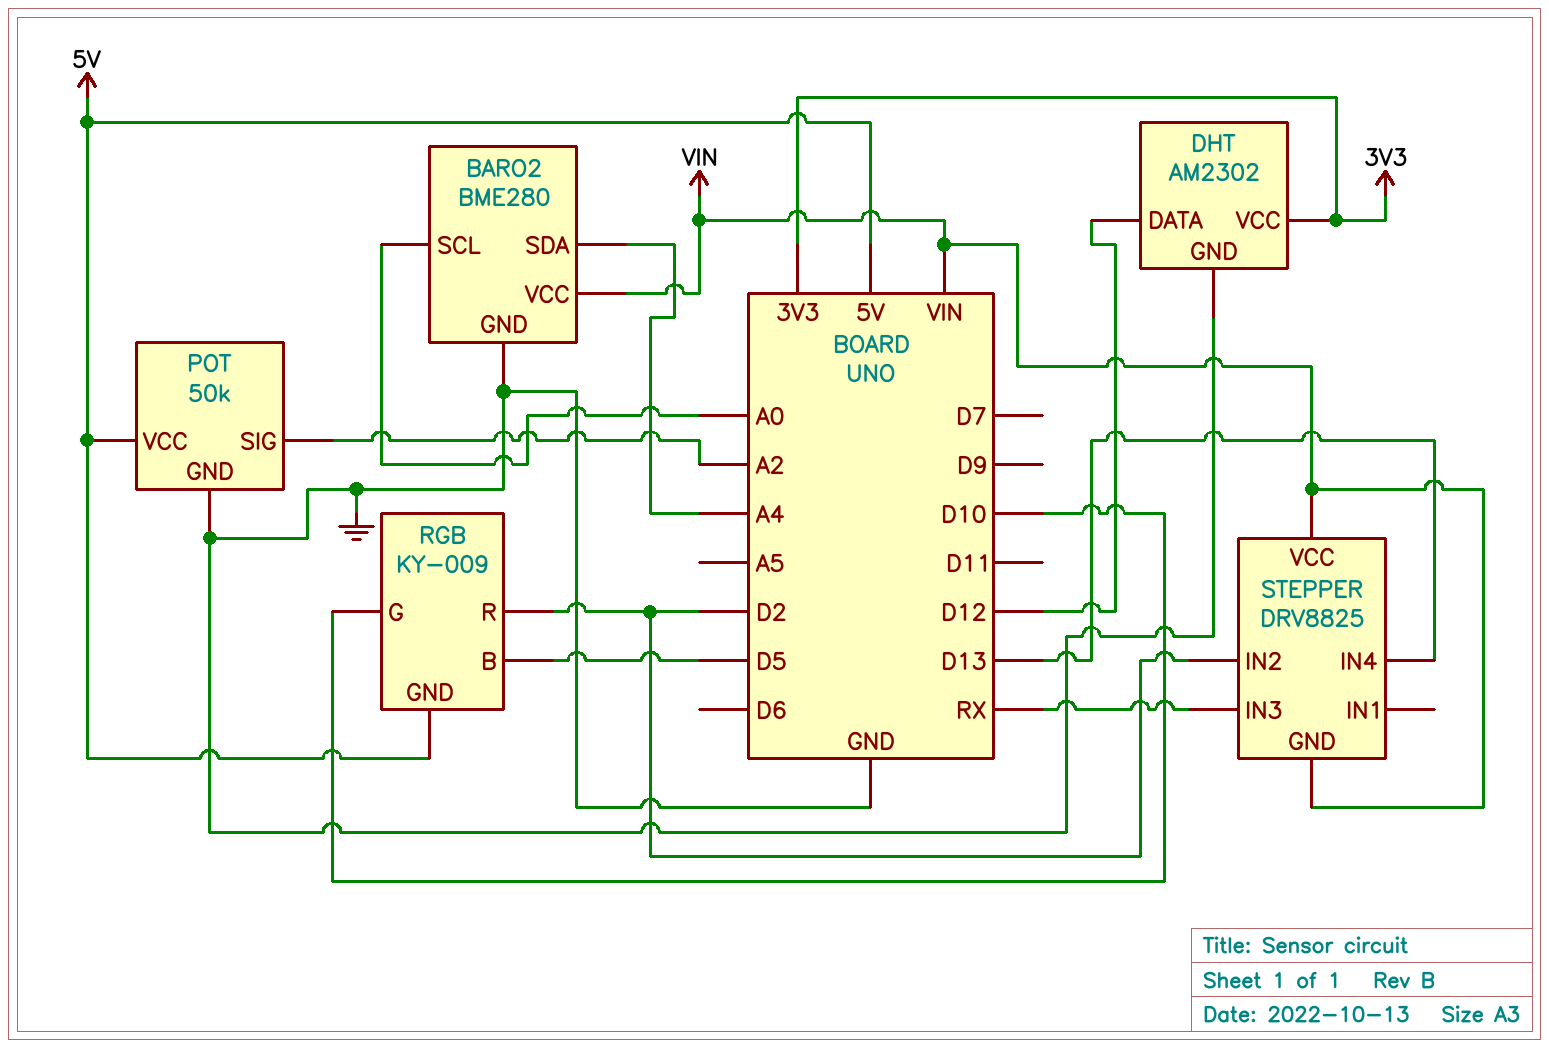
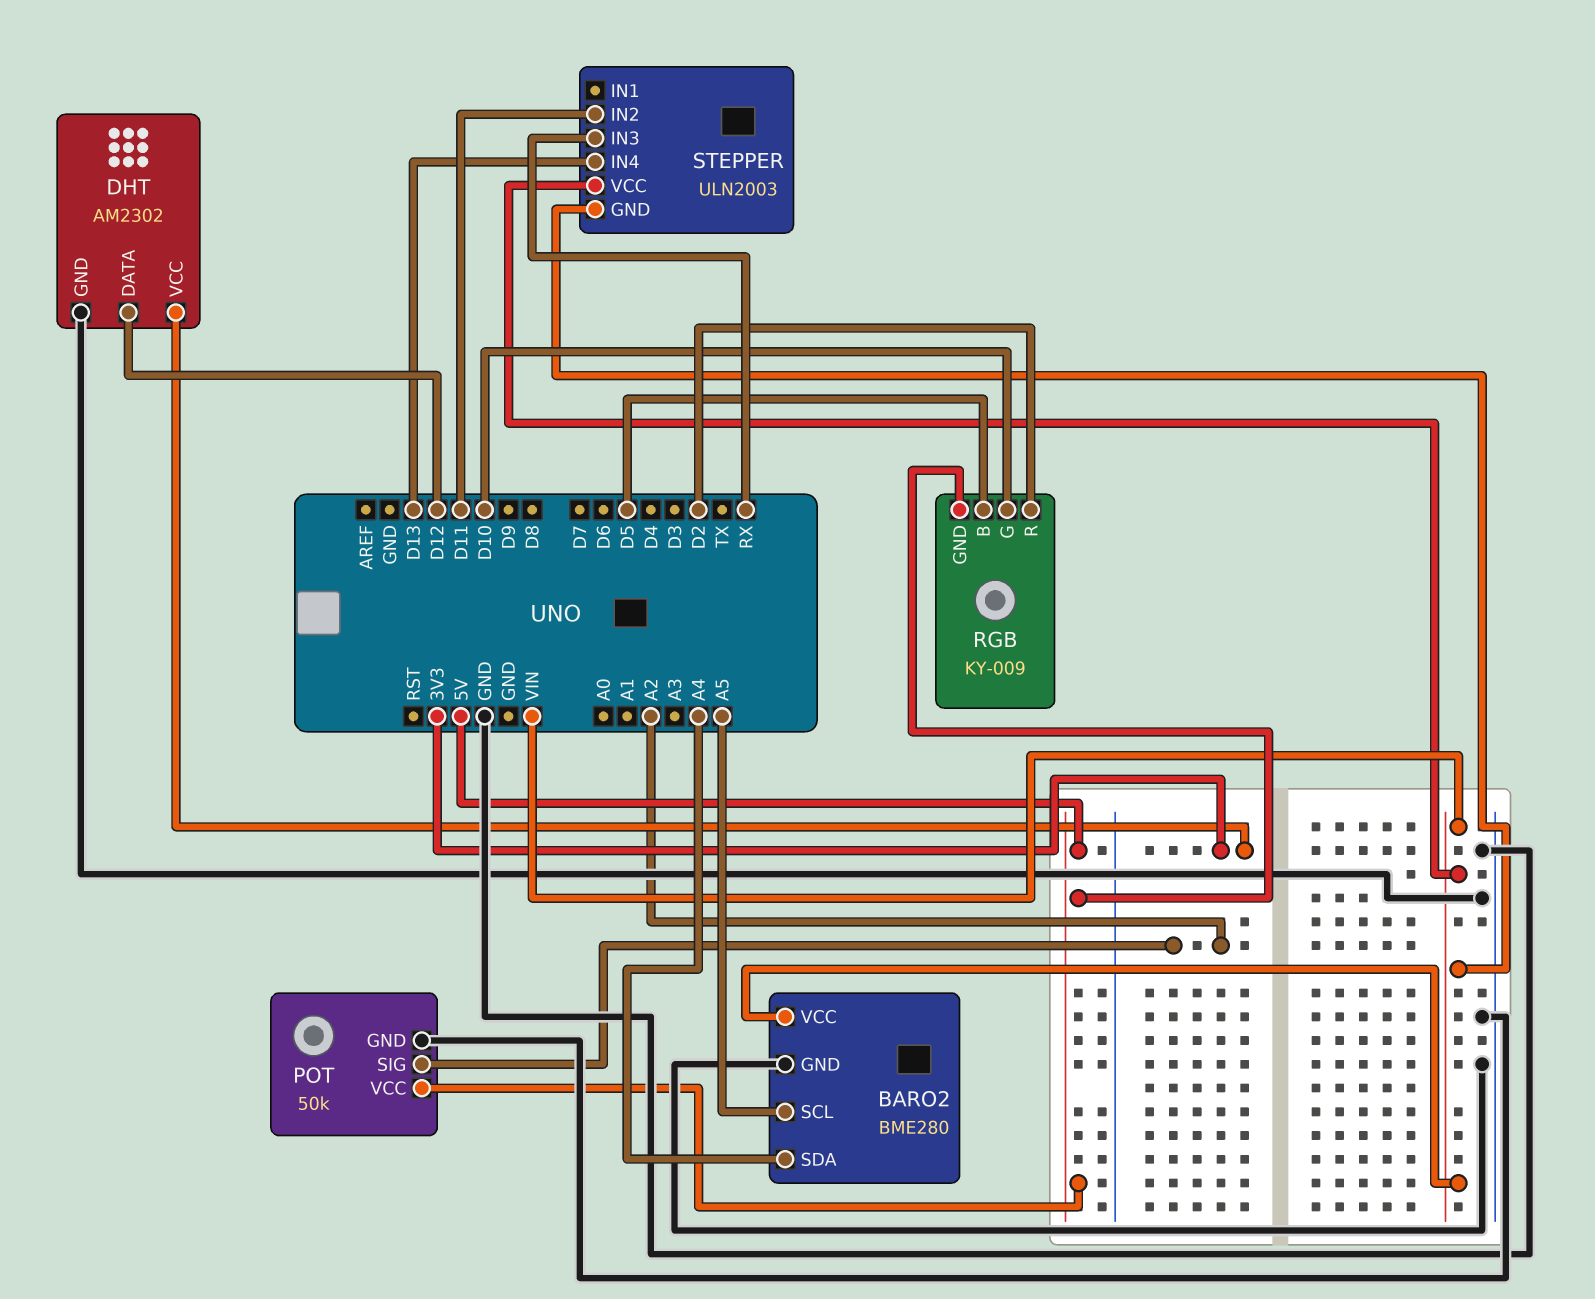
BARO2 pin SCL: A0 -> A5
STEPPER: DRV8825 -> ULN2003
STEPPER pin IN2: D2 -> D11

